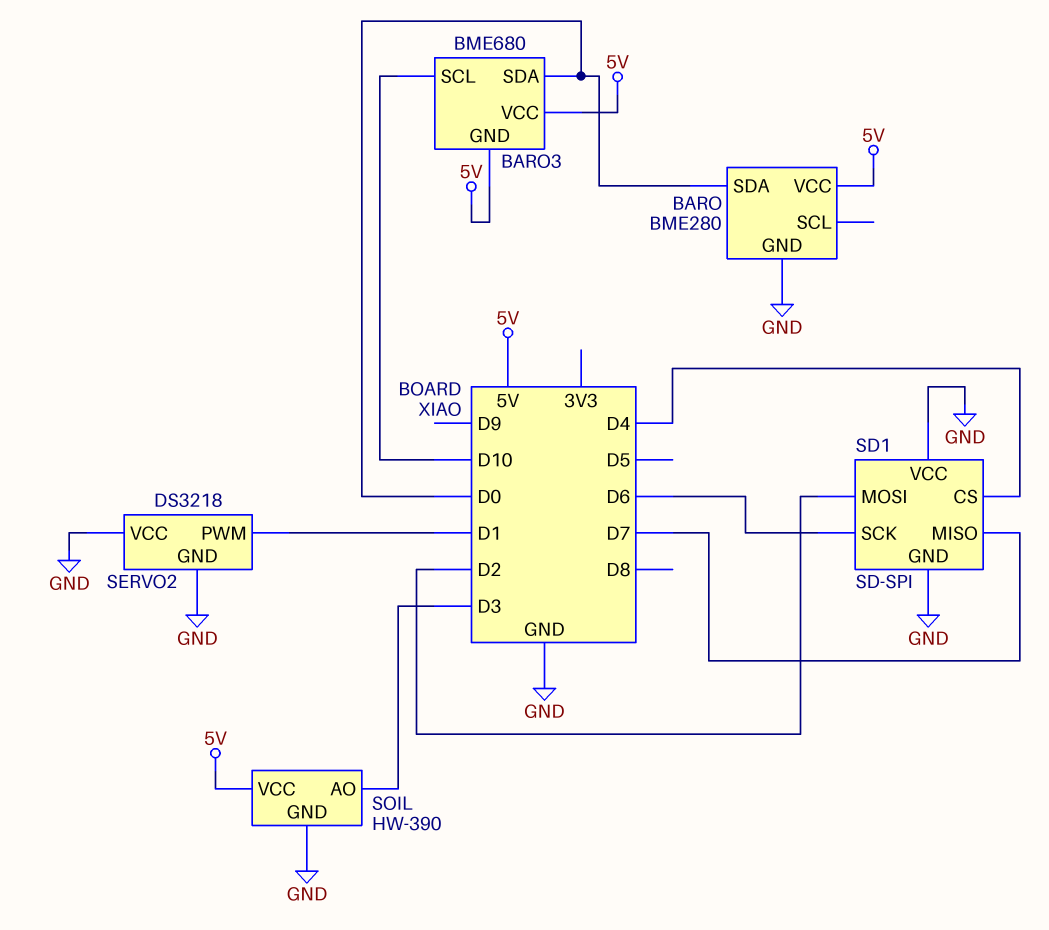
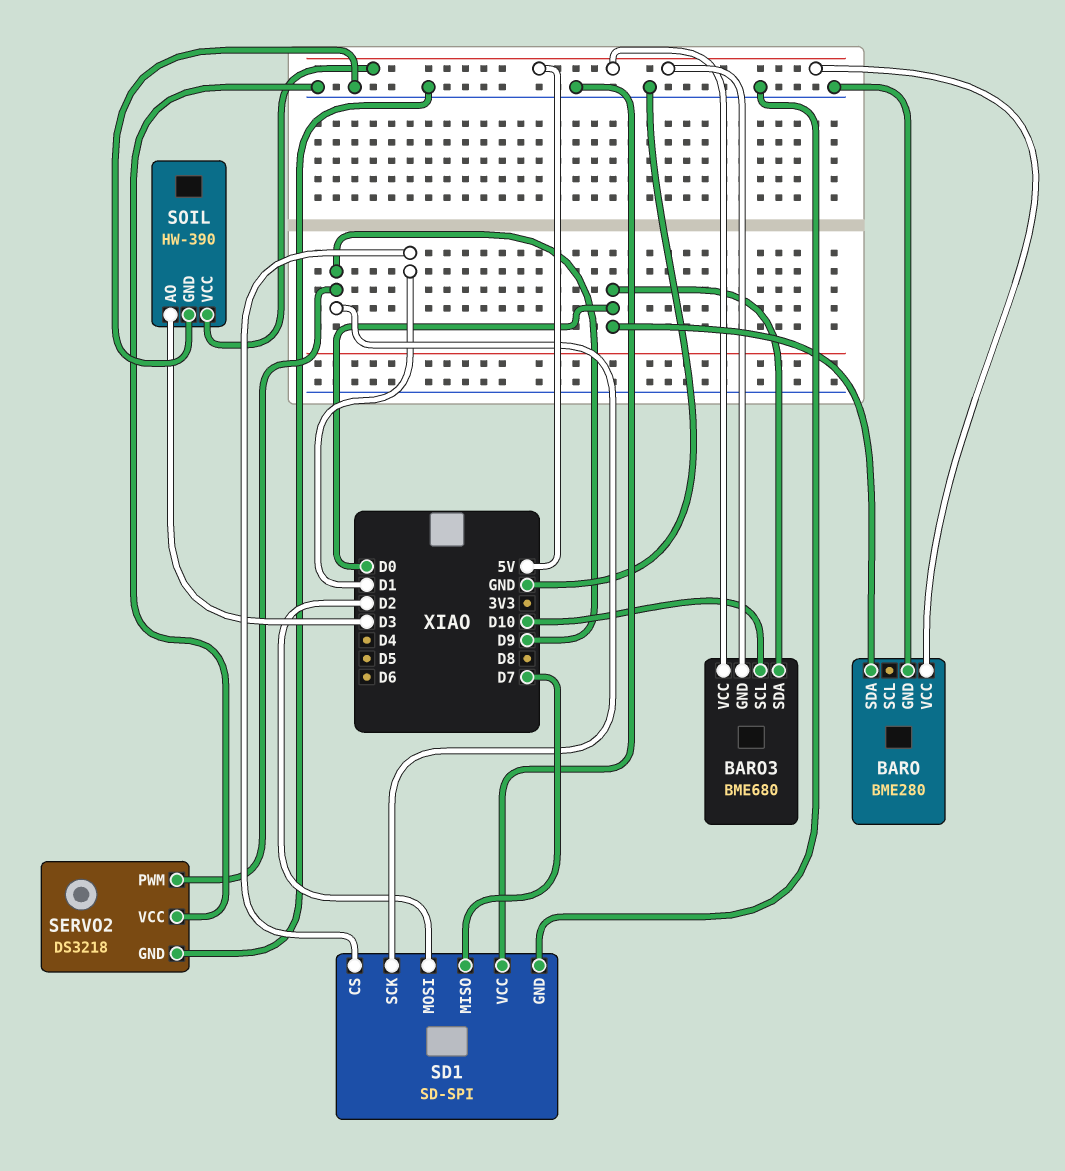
SD1 pin CS: D4 -> D1
SD1 pin SCK: D6 -> D9
SERVO2 pin PWM: D1 -> D9

